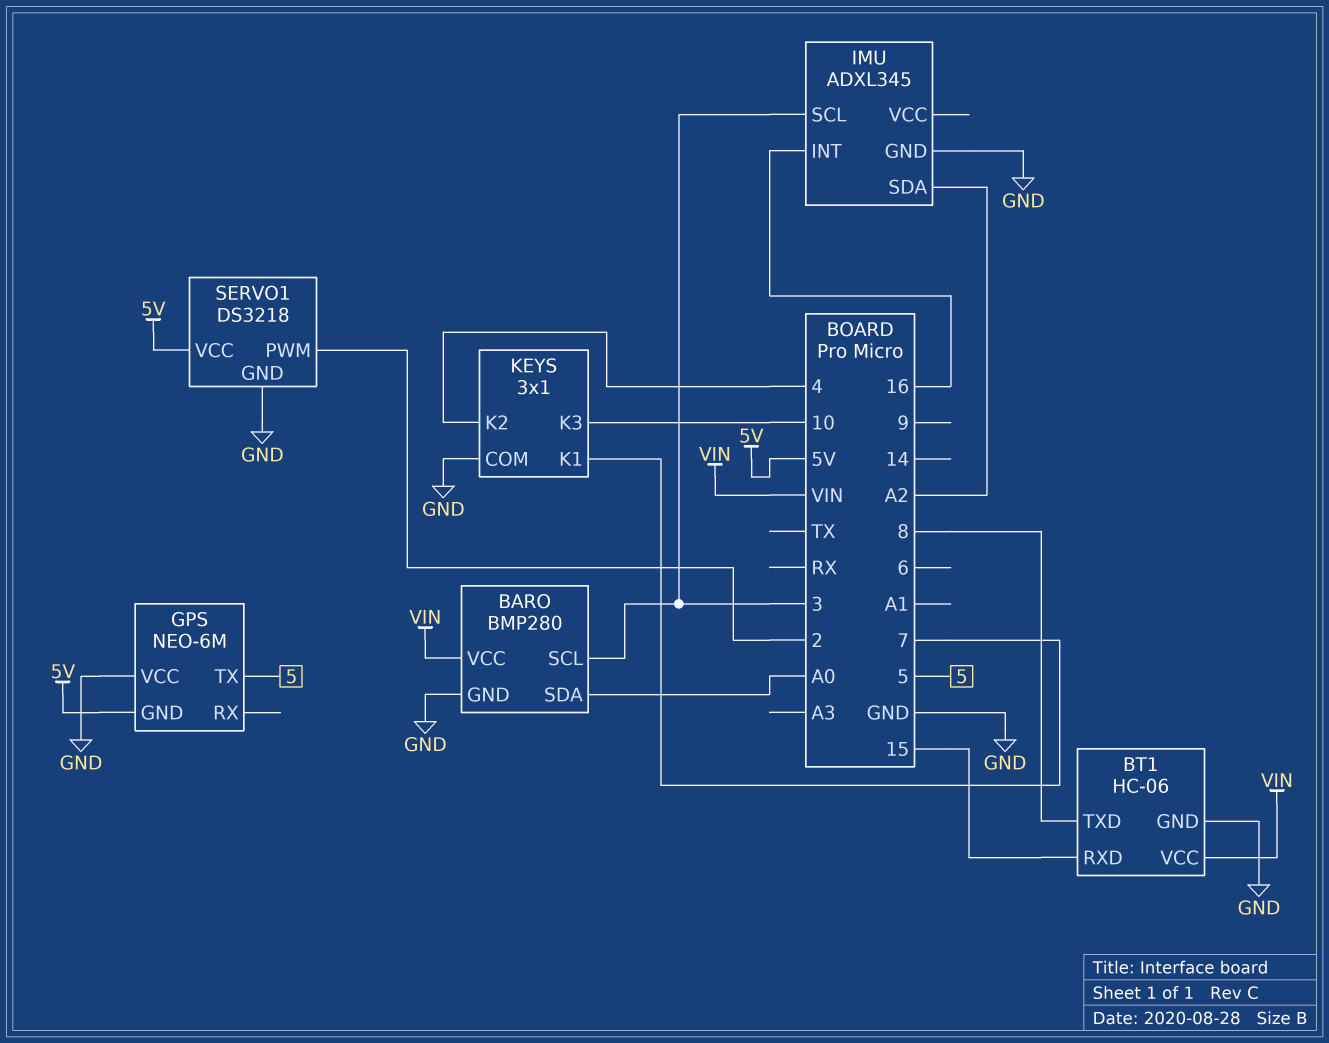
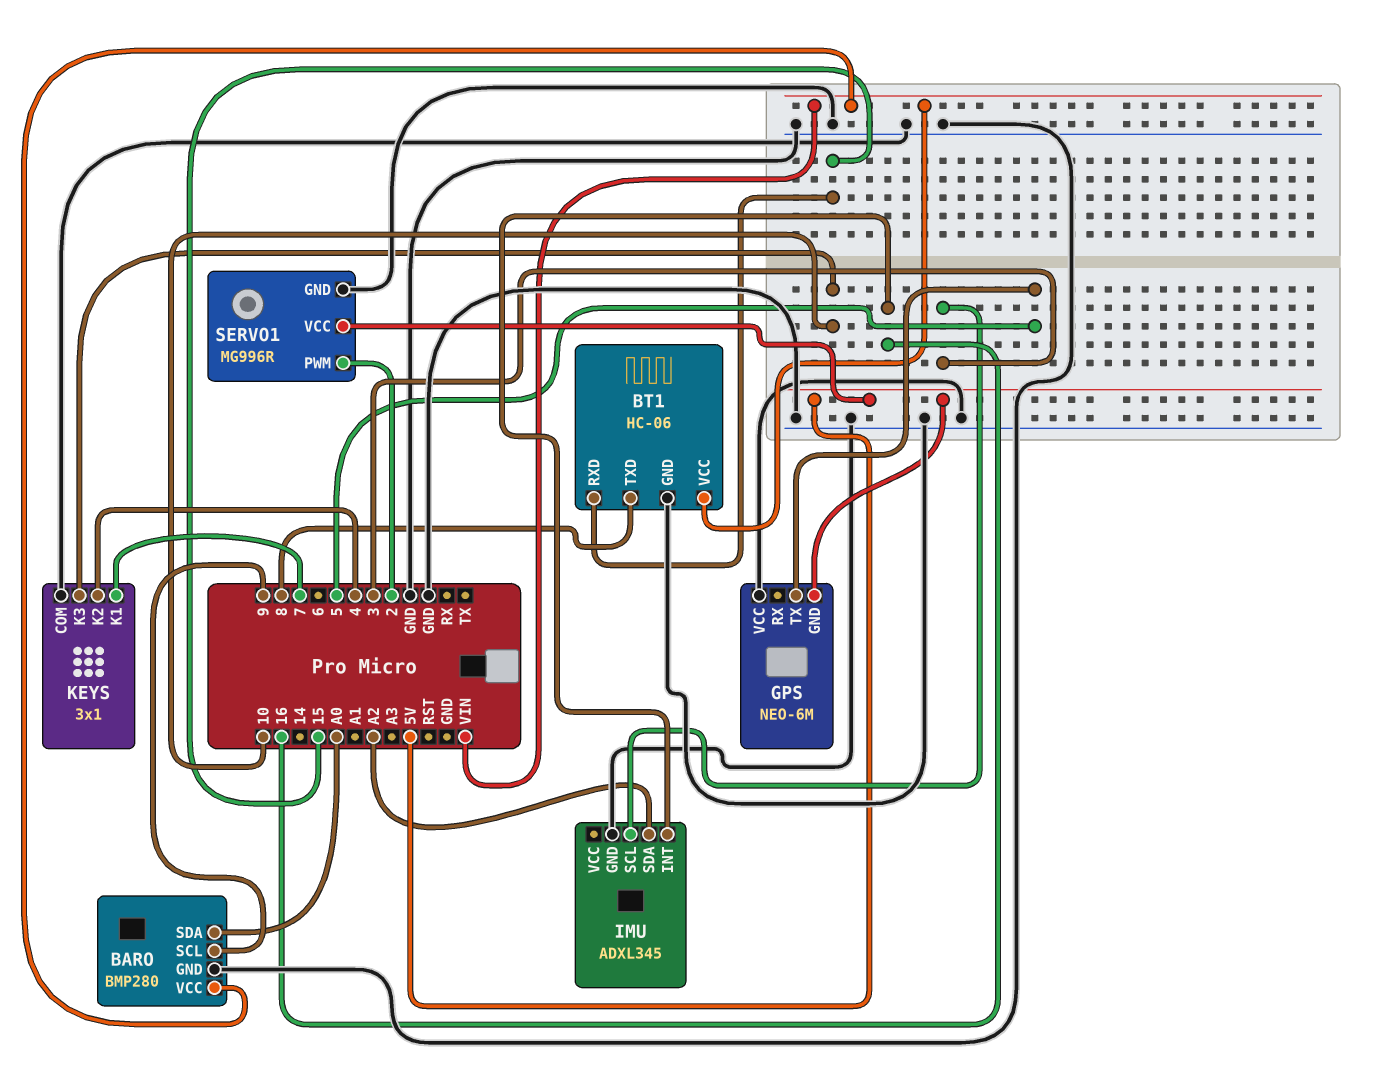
BARO pin SCL: 3 -> 9
SERVO1: DS3218 -> MG996R

